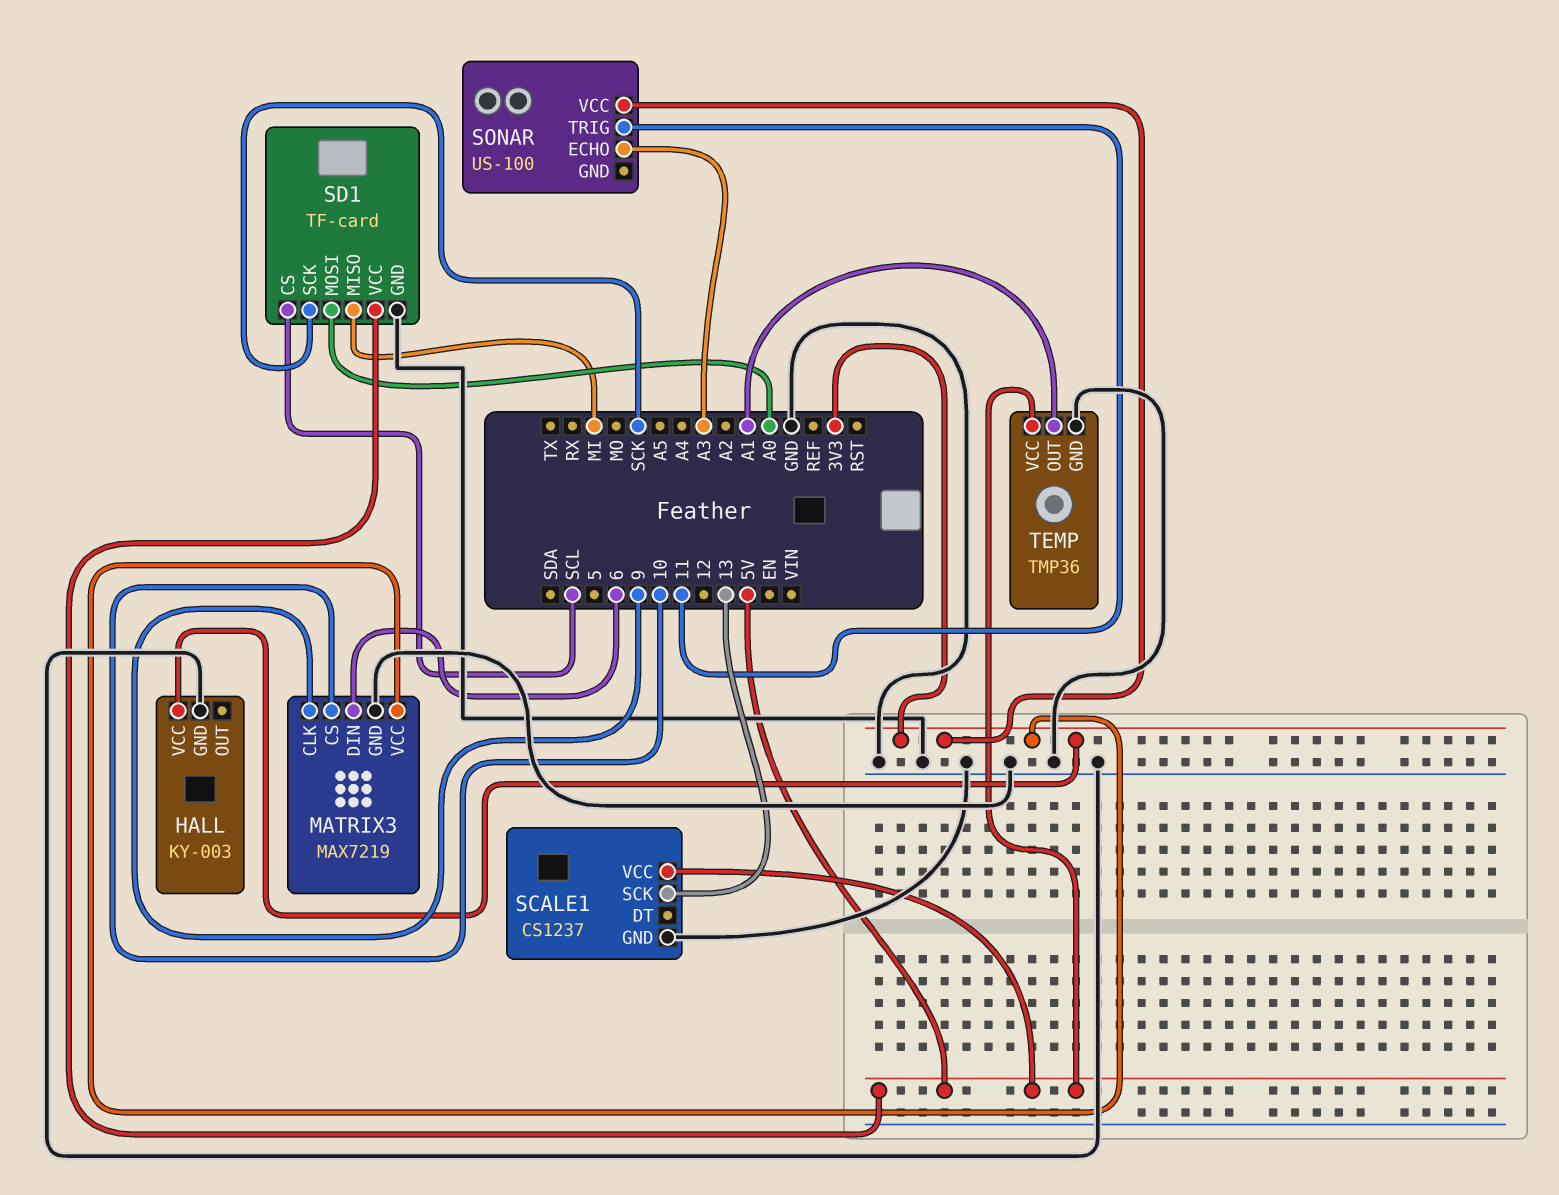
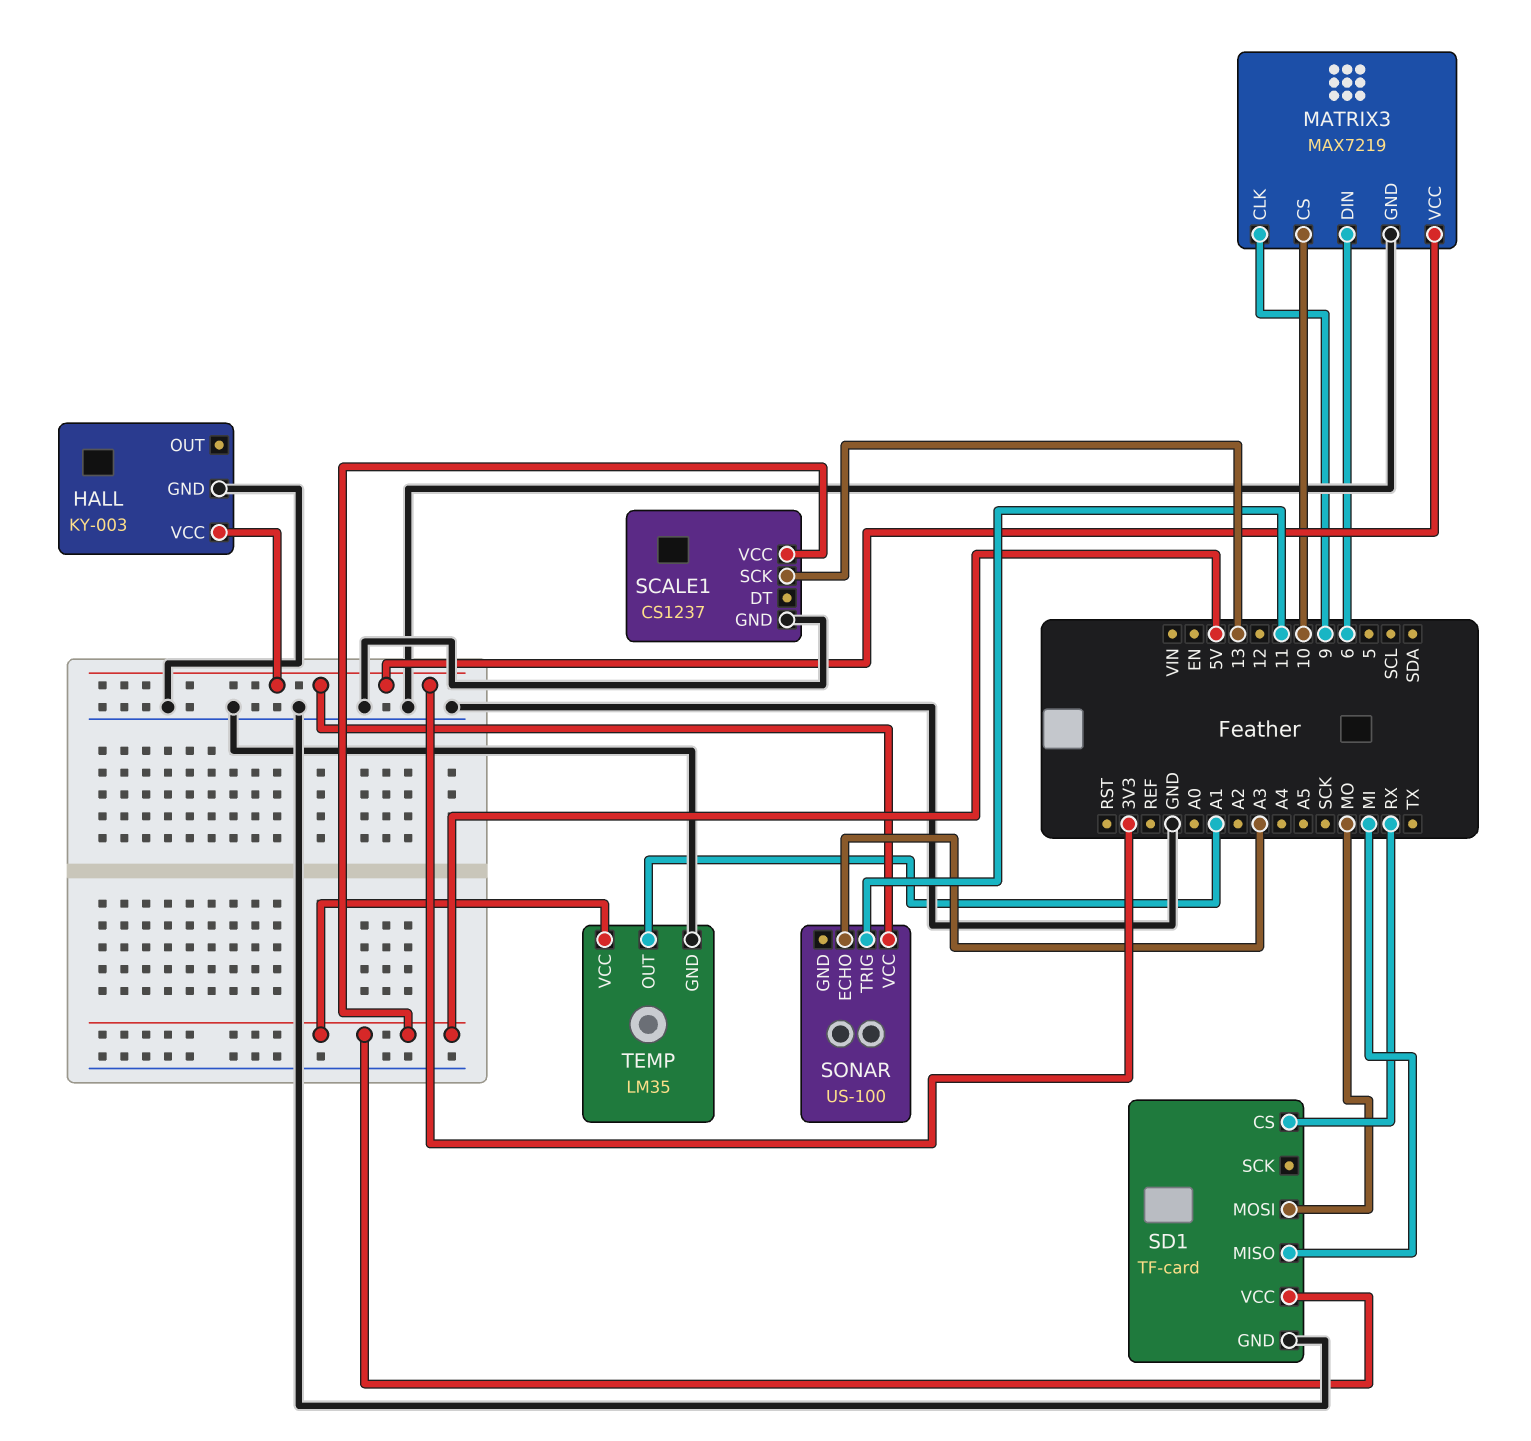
SD1 pin CS: SCL -> RX
SD1 pin MOSI: A0 -> MO
SD1 pin SCK: SCK -> none
TEMP: TMP36 -> LM35

